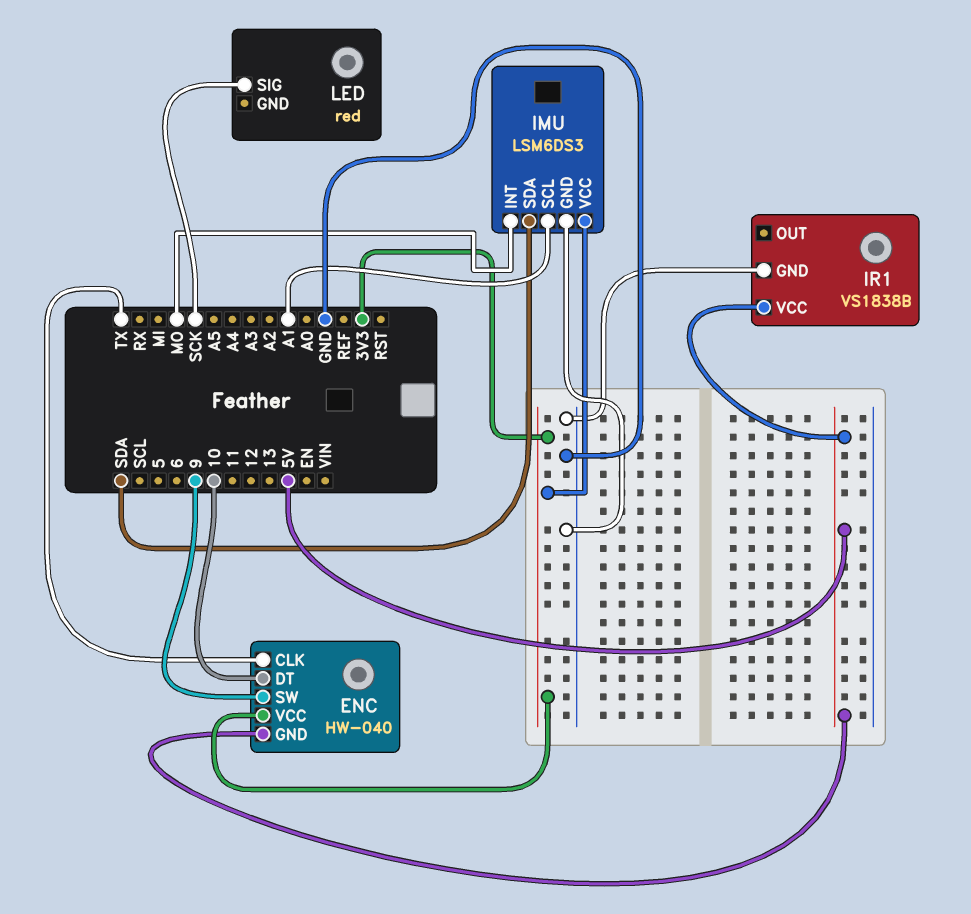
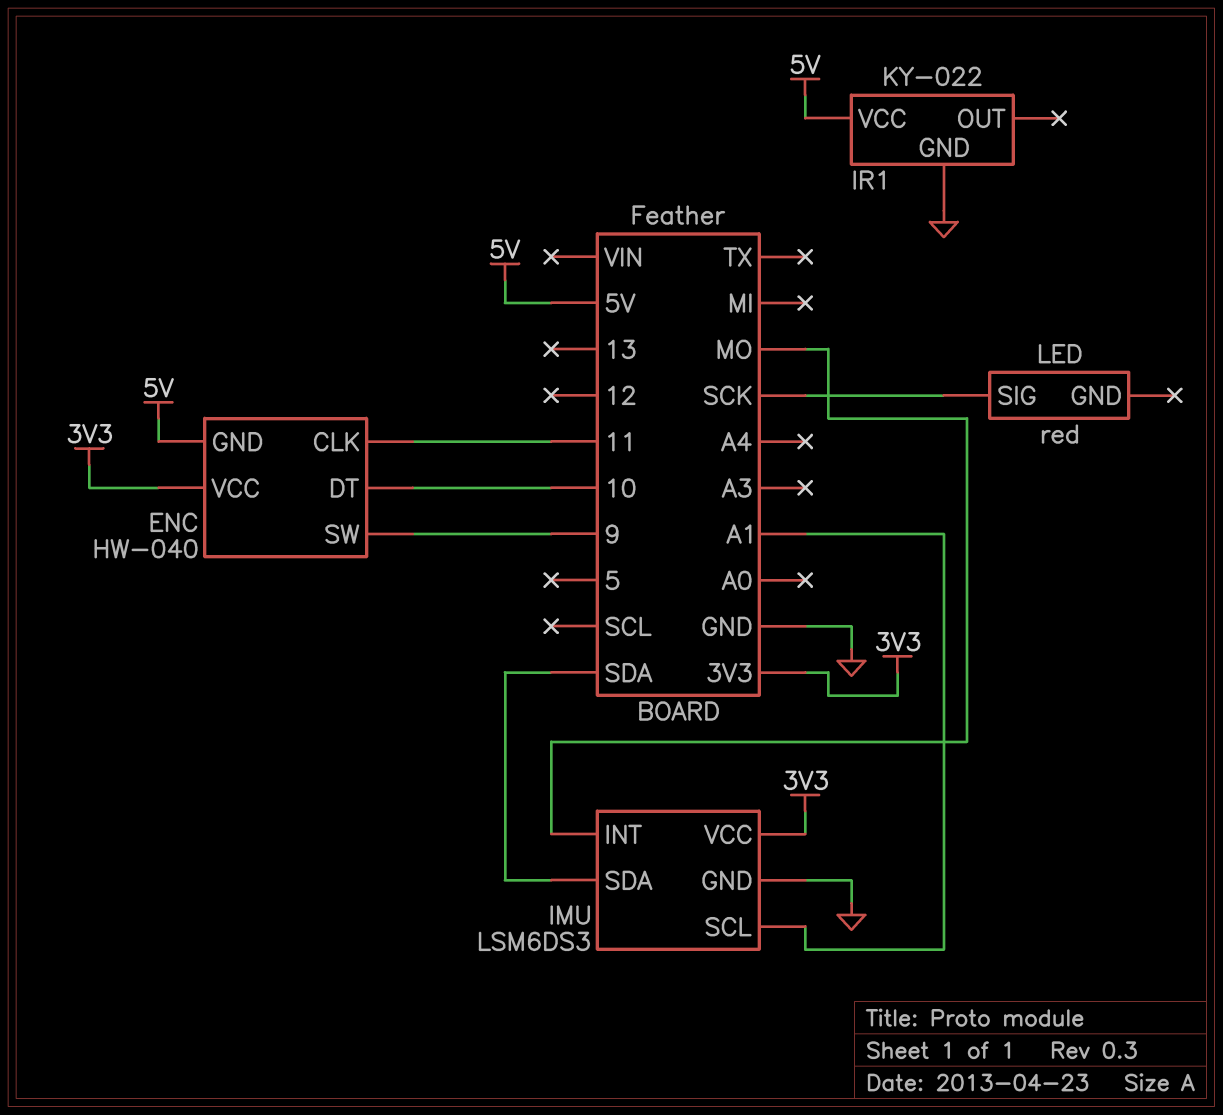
ENC pin CLK: TX -> 11
IR1: VS1838B -> KY-022

